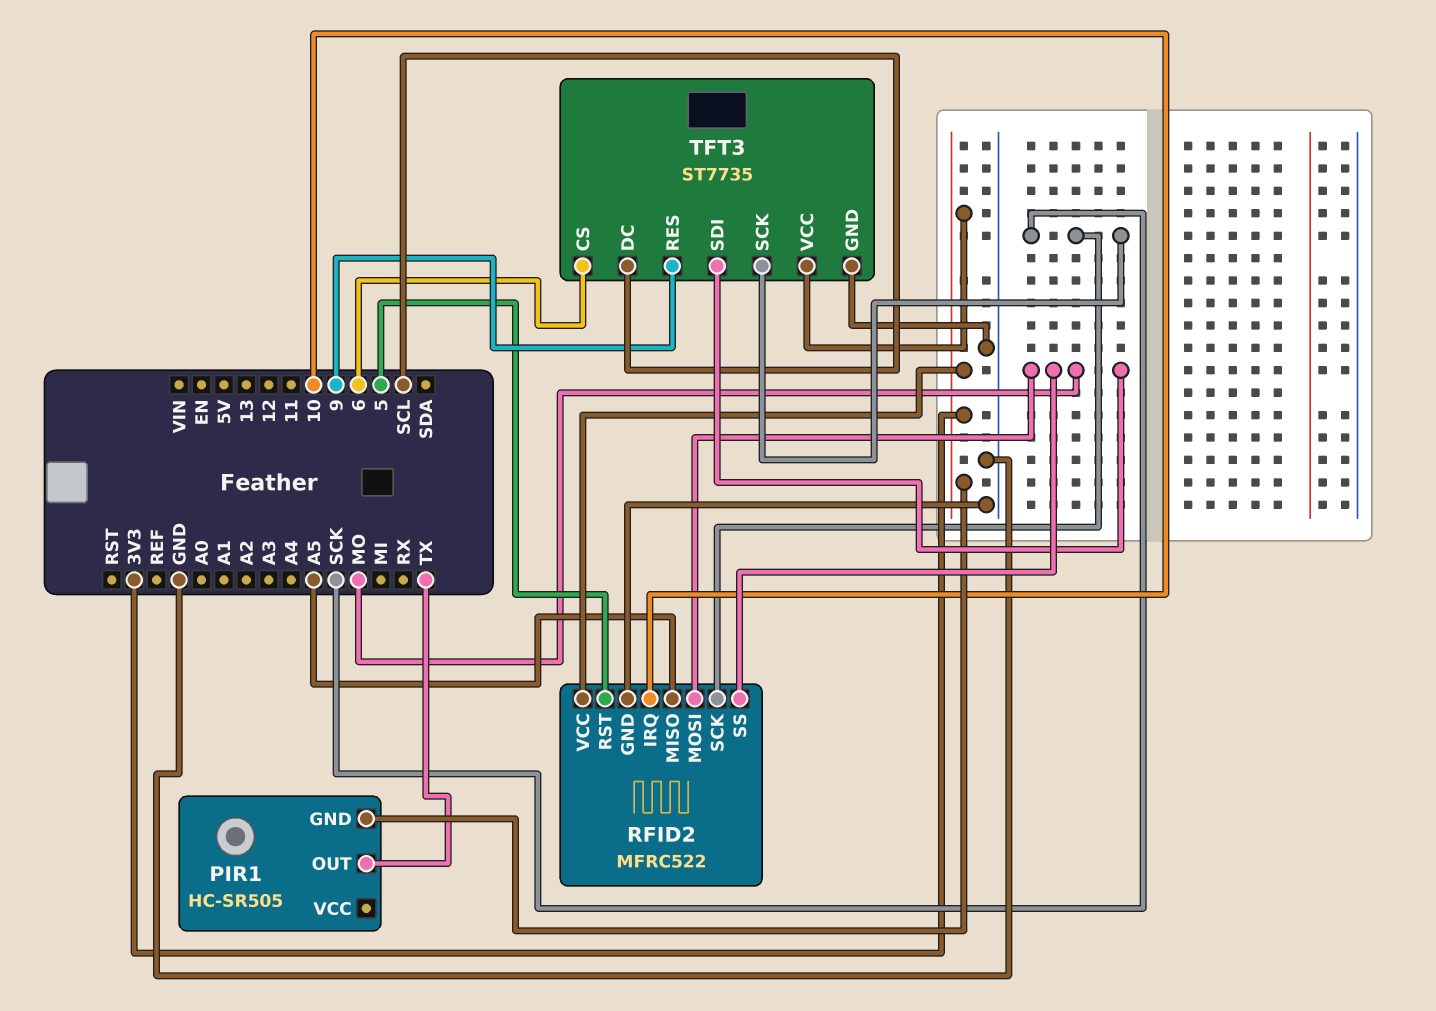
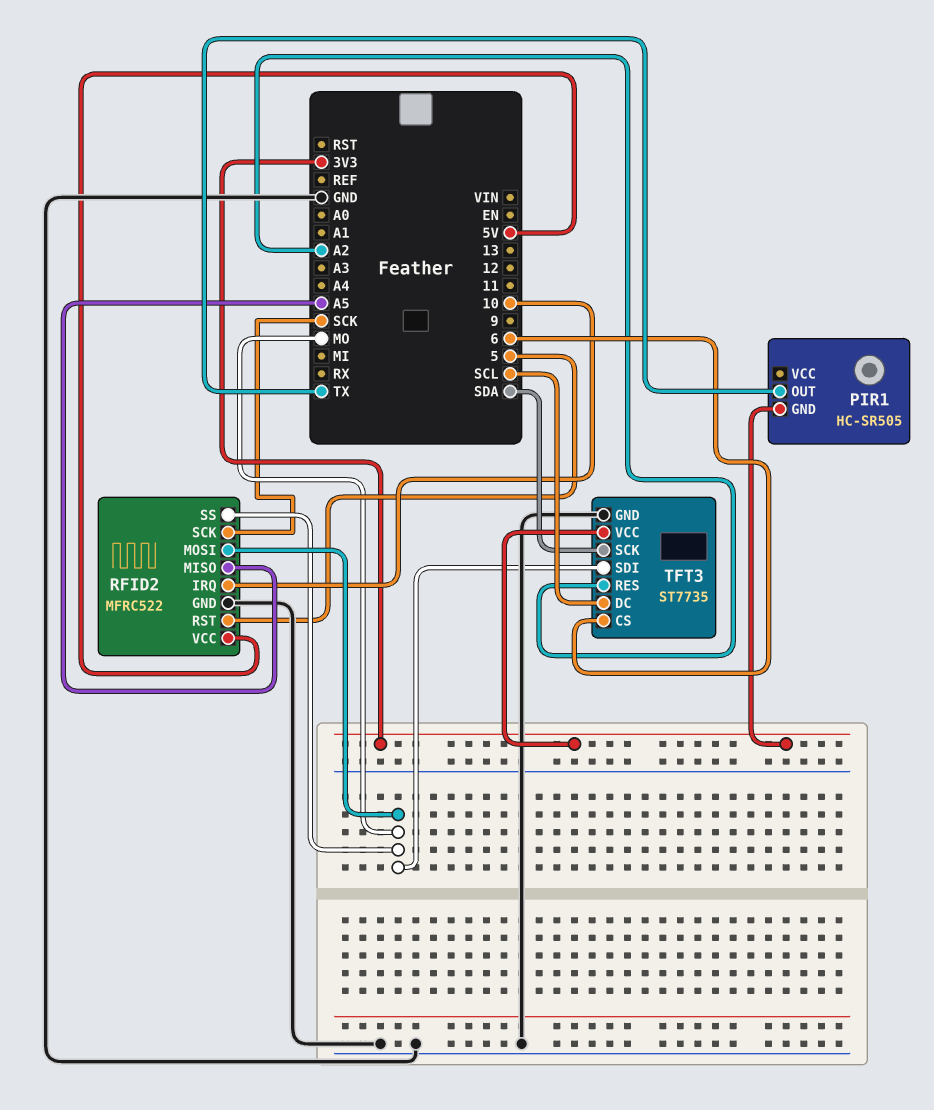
RFID2 pin VCC: 3V3 -> 5V
TFT3 pin RES: 9 -> A2
TFT3 pin SCK: SCK -> SDA

